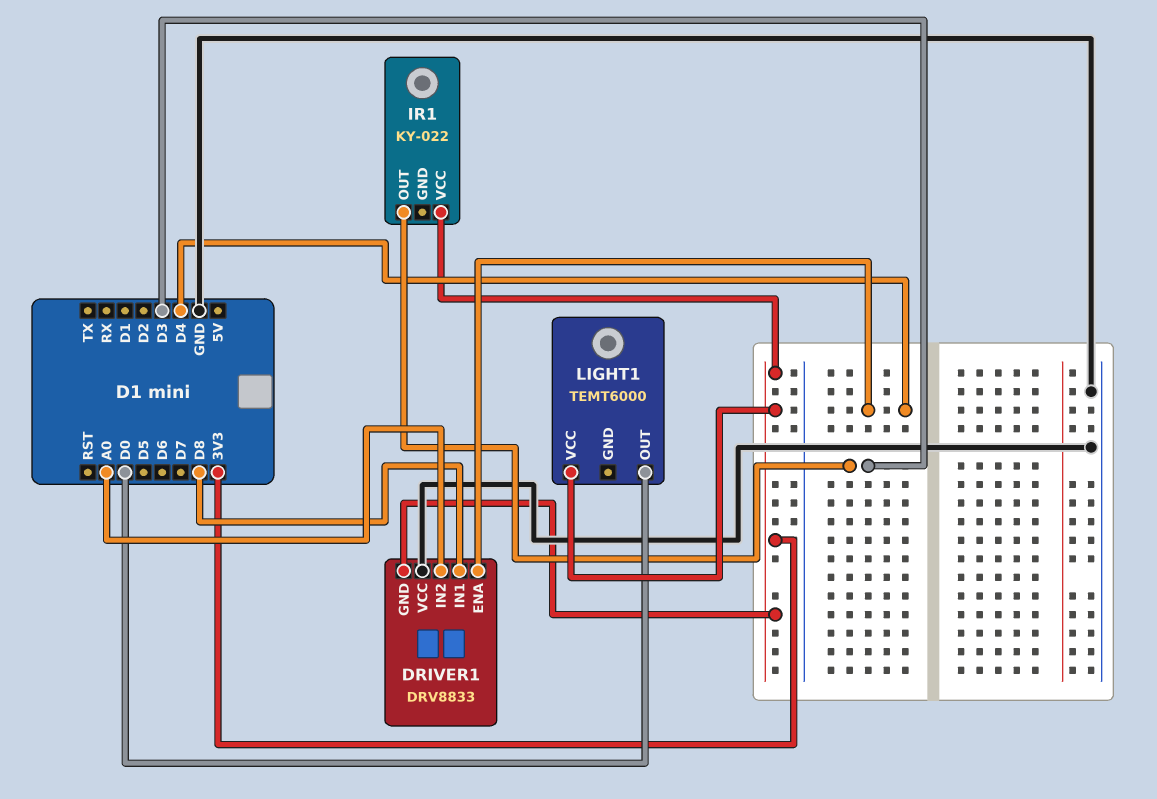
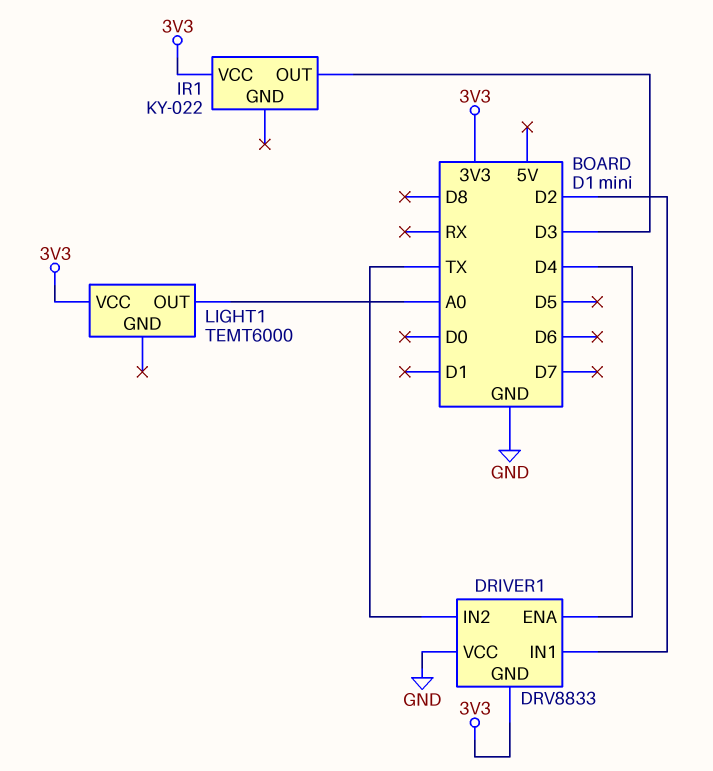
DRIVER1 pin IN1: D8 -> D2
DRIVER1 pin IN2: A0 -> TX
LIGHT1 pin OUT: D0 -> A0

